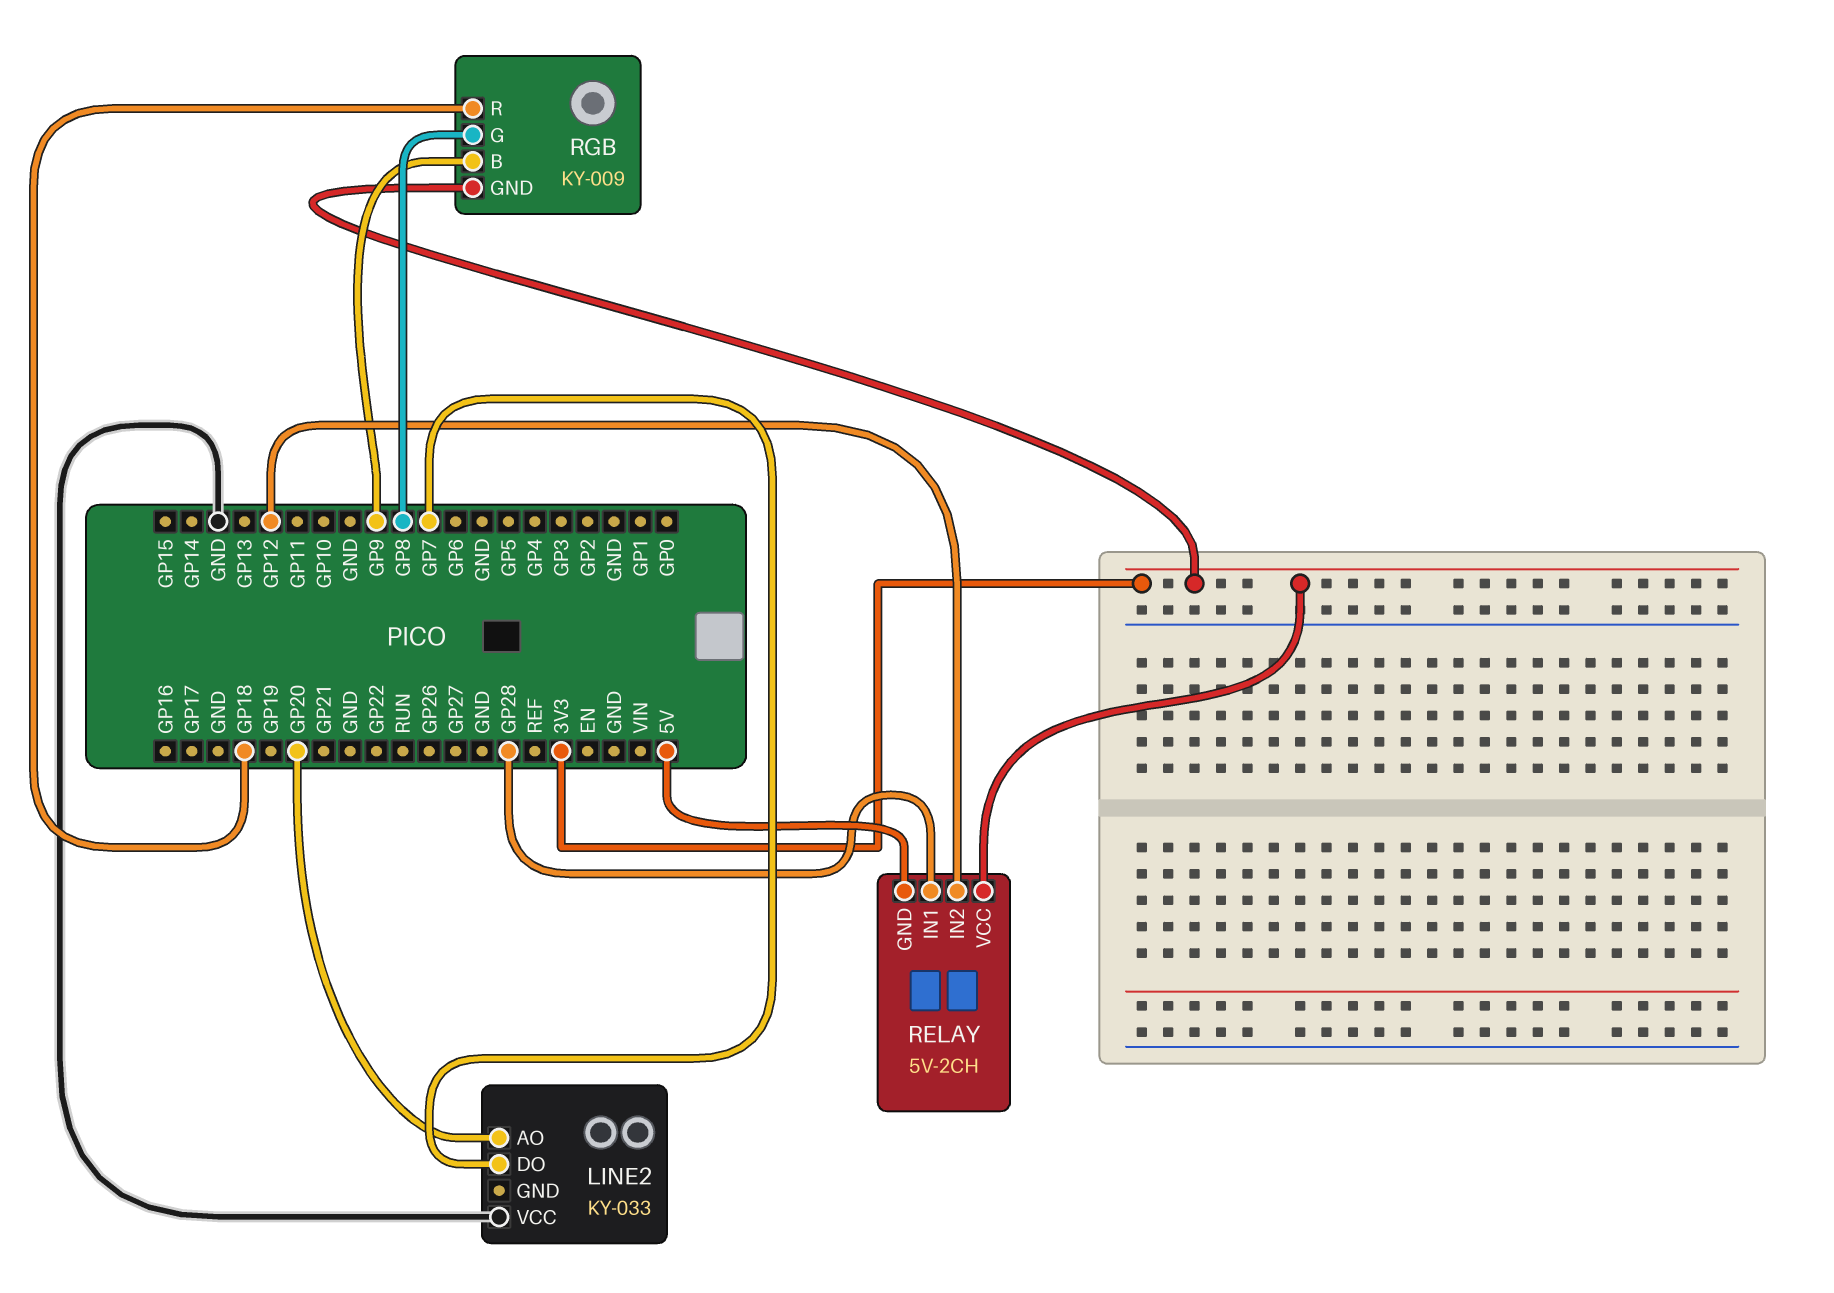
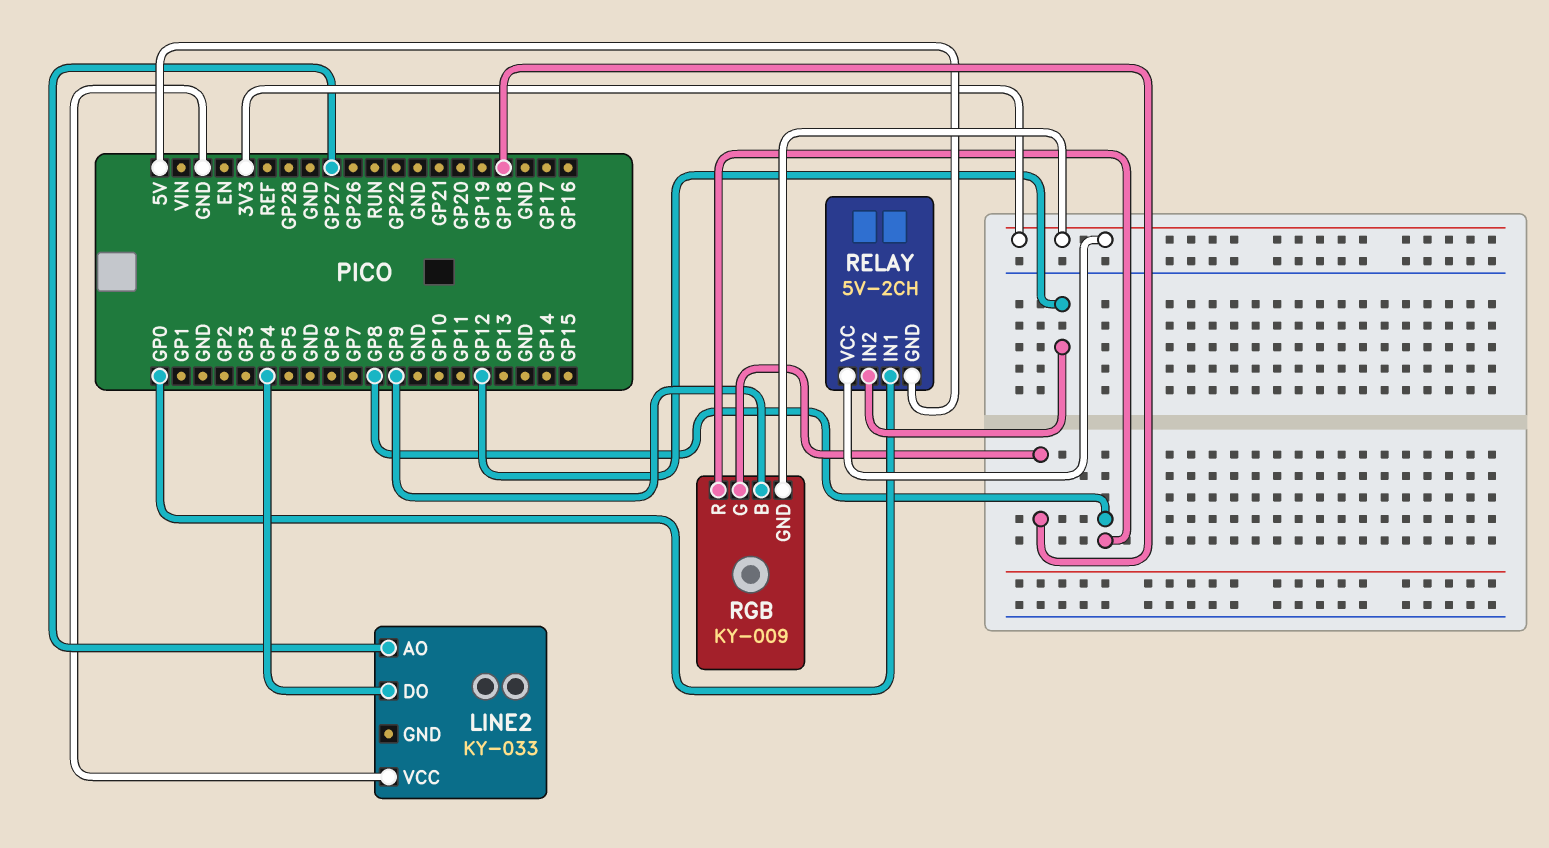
LINE2 pin AO: GP20 -> GP27
LINE2 pin DO: GP7 -> GP4
RELAY pin IN1: GP28 -> GP0
RGB pin G: GP8 -> GP18
RGB pin R: GP18 -> GP8

